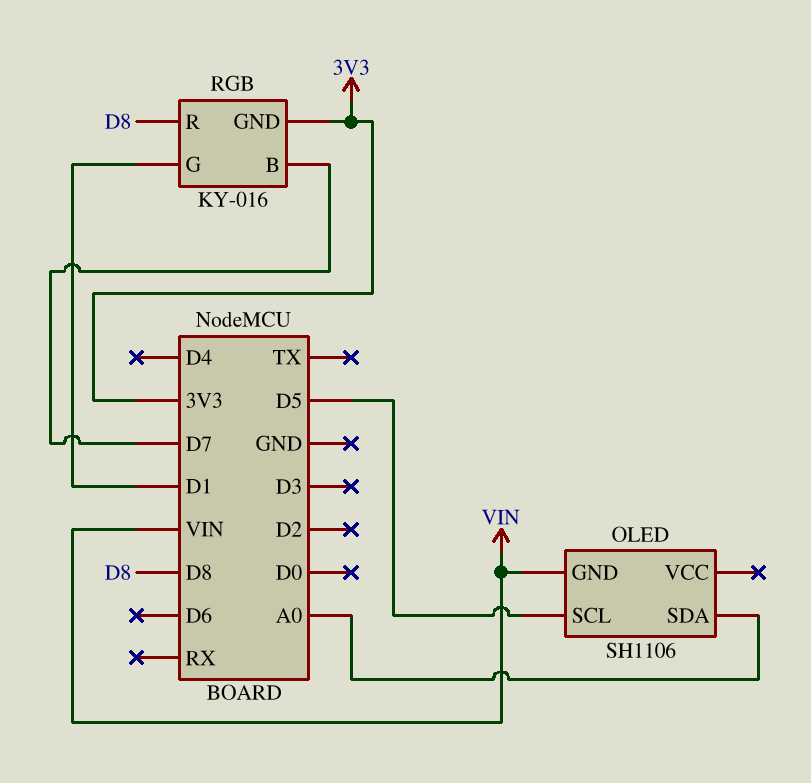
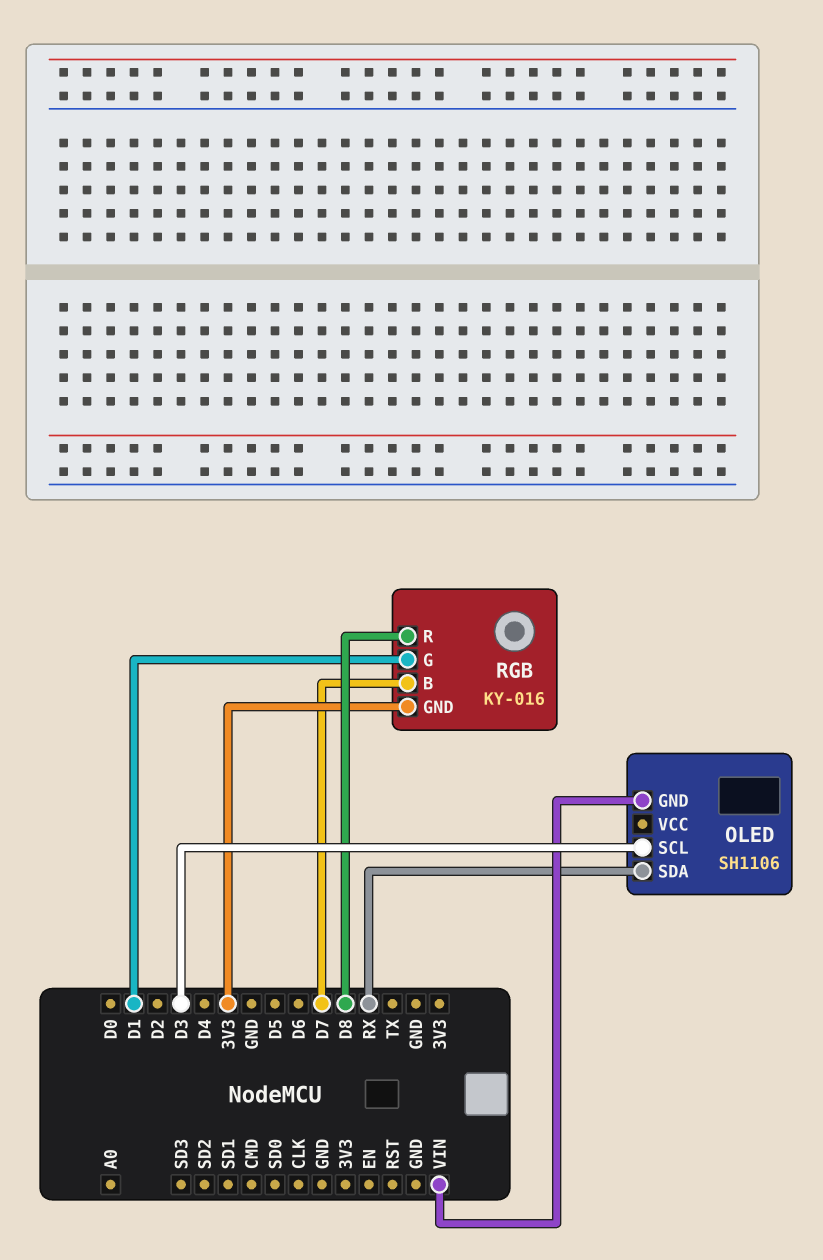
OLED pin SCL: D5 -> D3
OLED pin SDA: A0 -> RX

